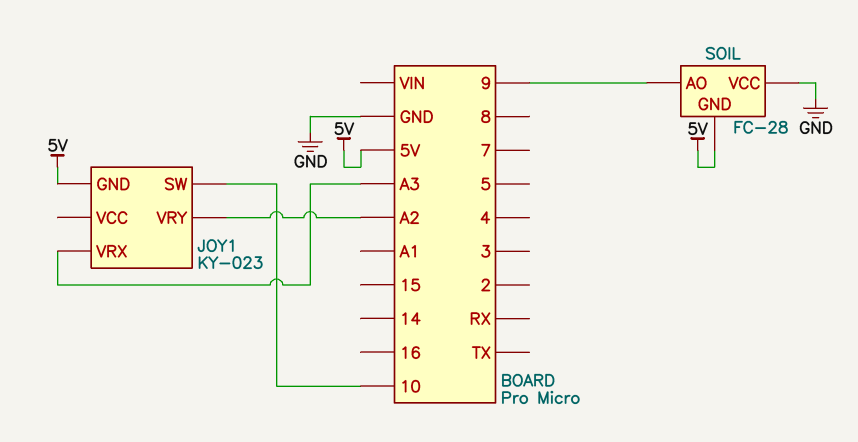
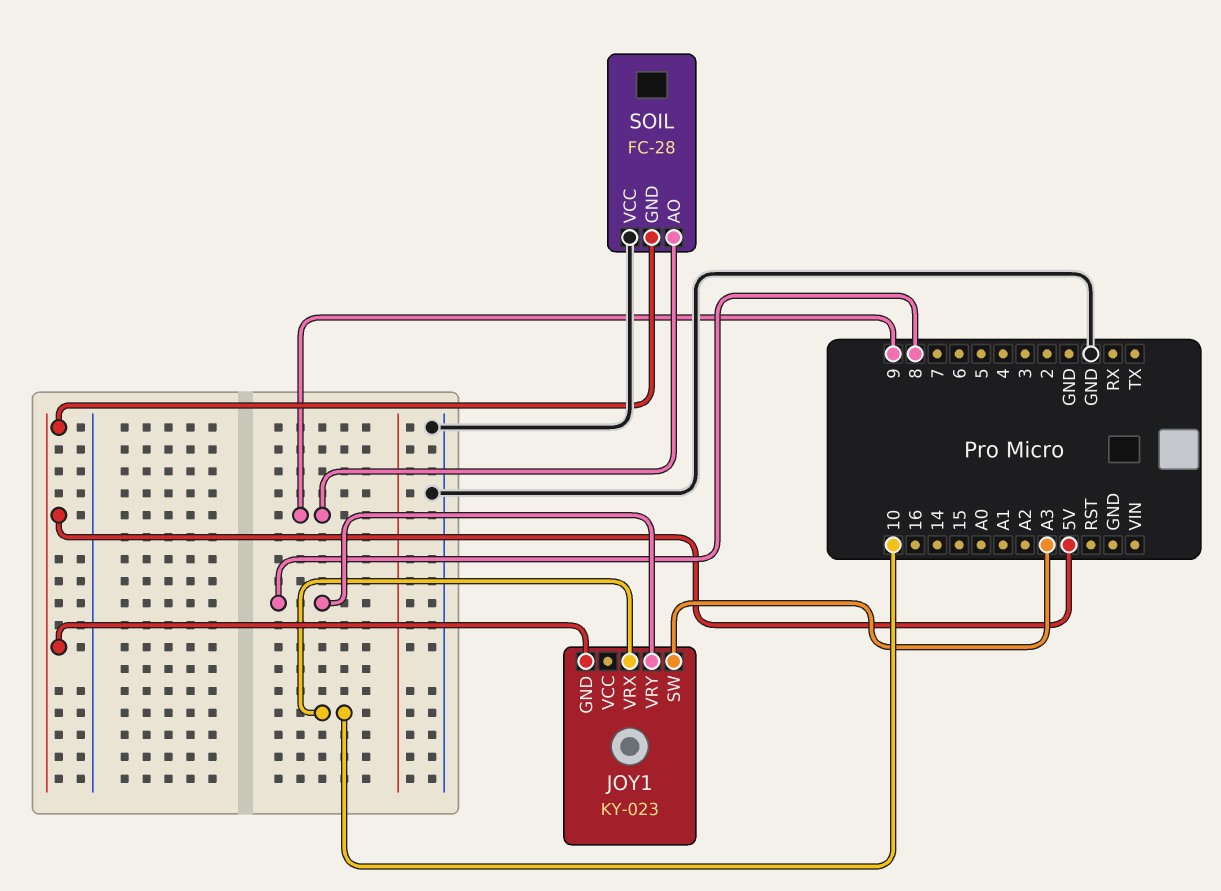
JOY1 pin SW: 10 -> A3
JOY1 pin VRX: A3 -> 10
JOY1 pin VRY: A2 -> 8

